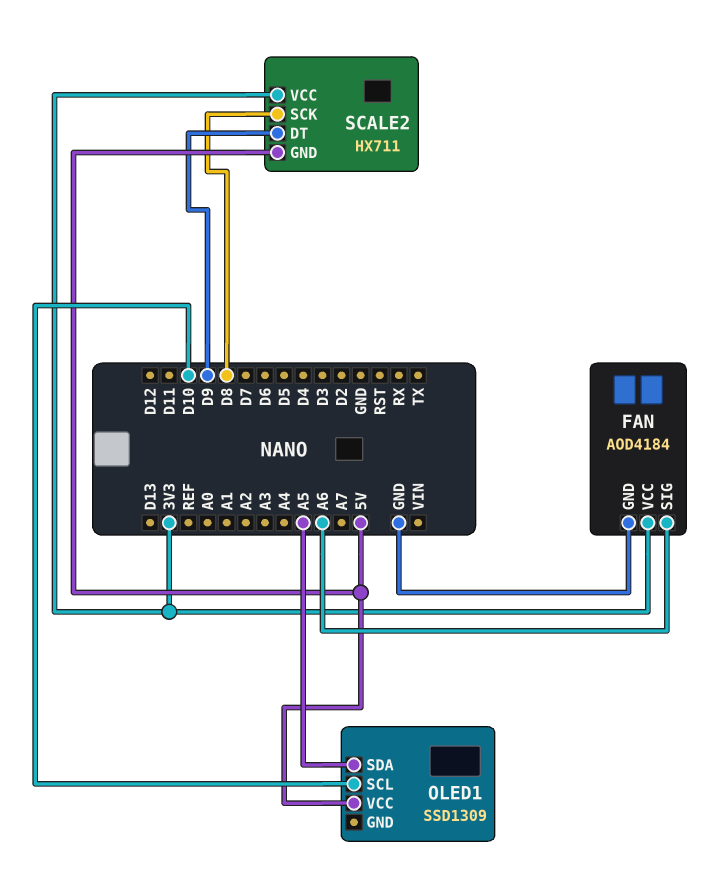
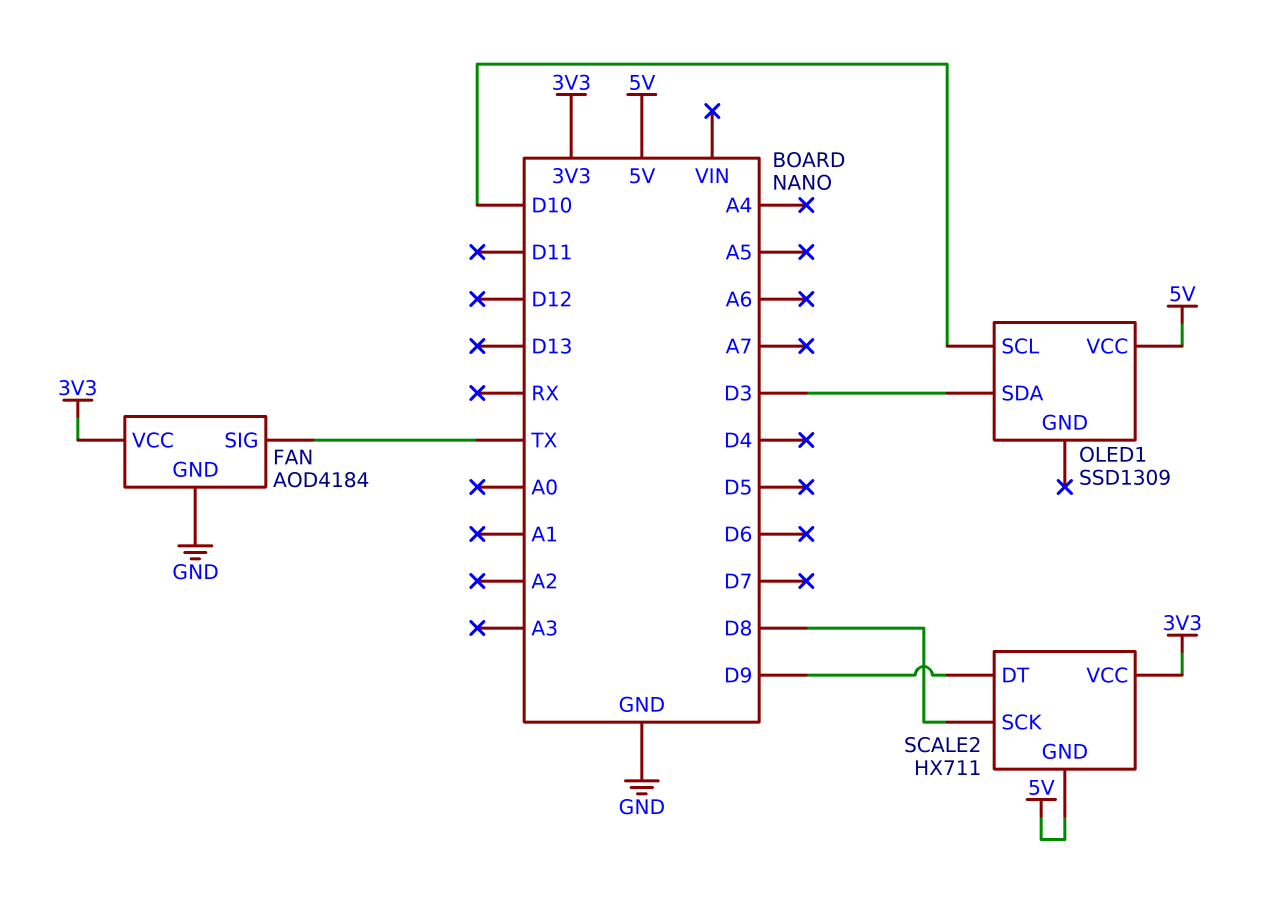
FAN pin SIG: A6 -> TX
OLED1 pin SDA: A5 -> D3

